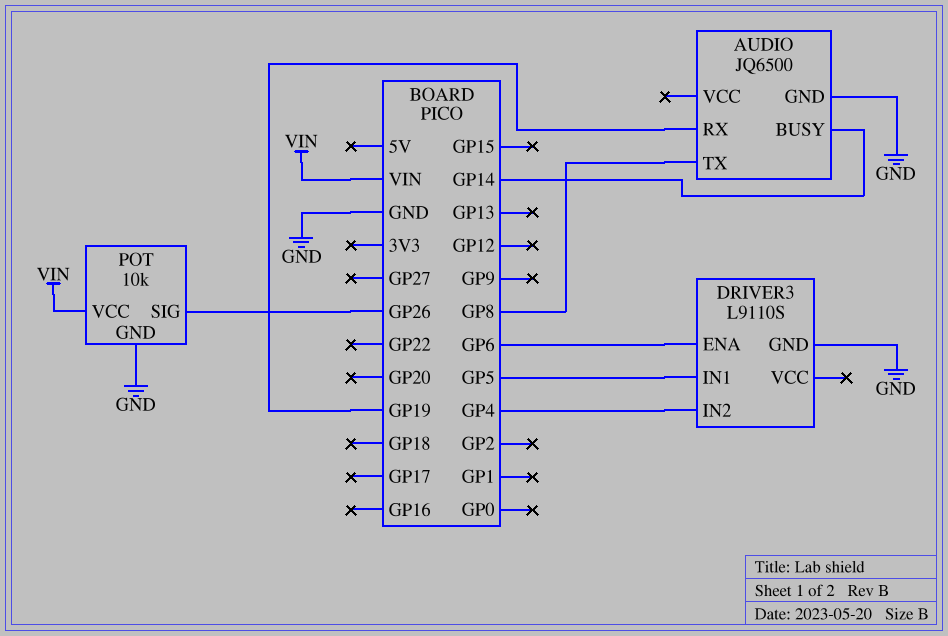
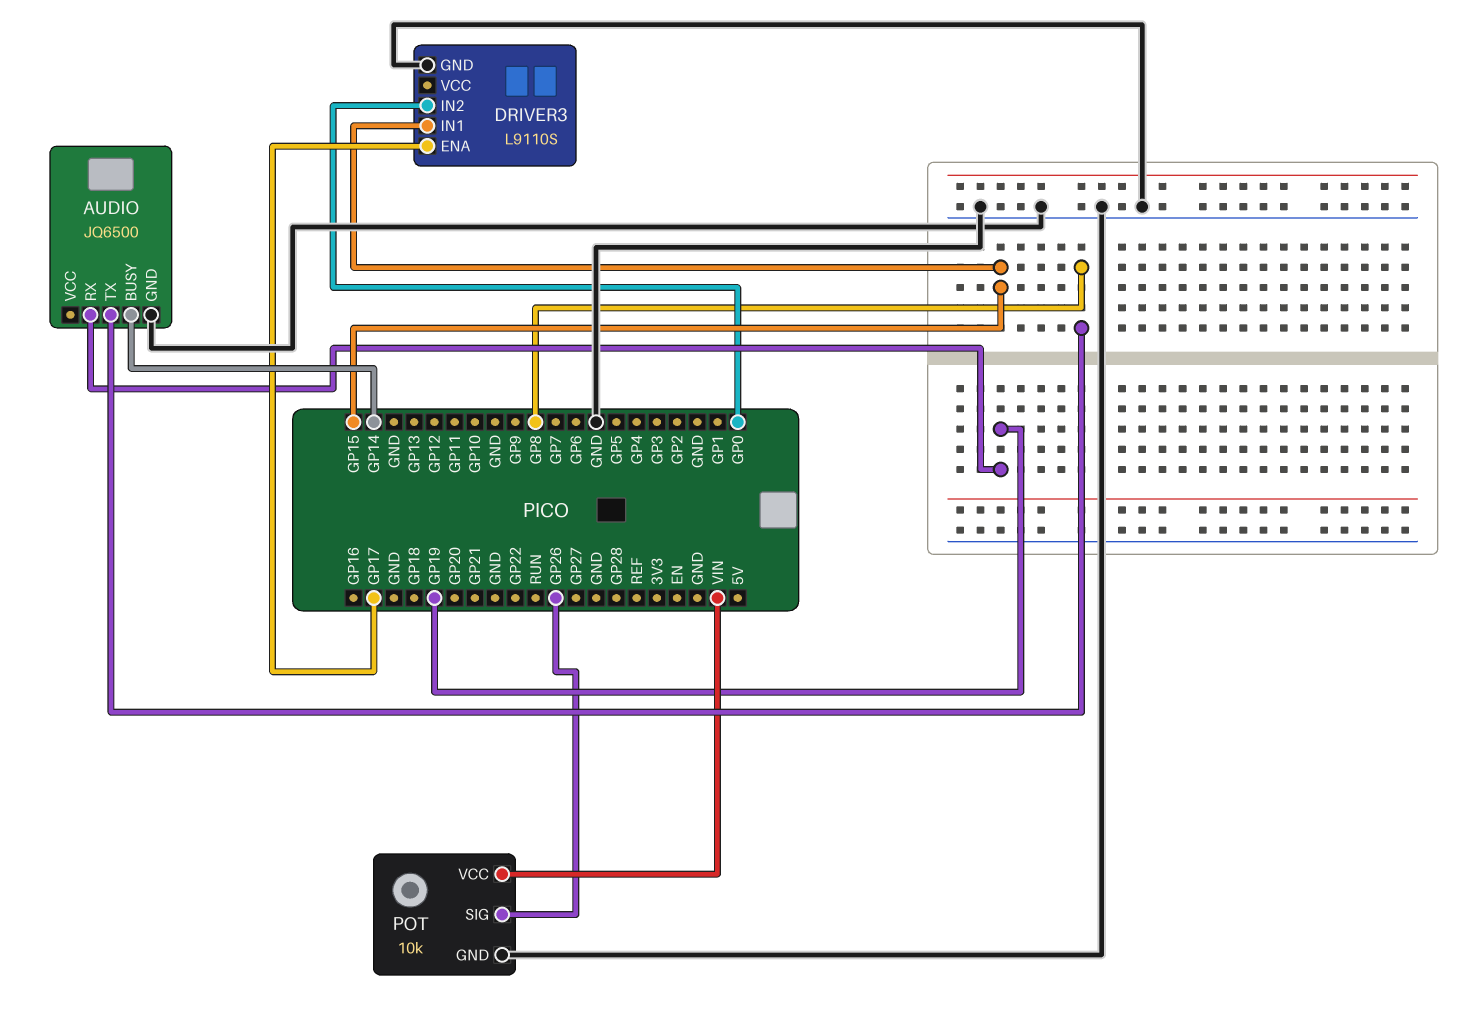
DRIVER3 pin ENA: GP6 -> GP17
DRIVER3 pin IN1: GP5 -> GP15
DRIVER3 pin IN2: GP4 -> GP0

